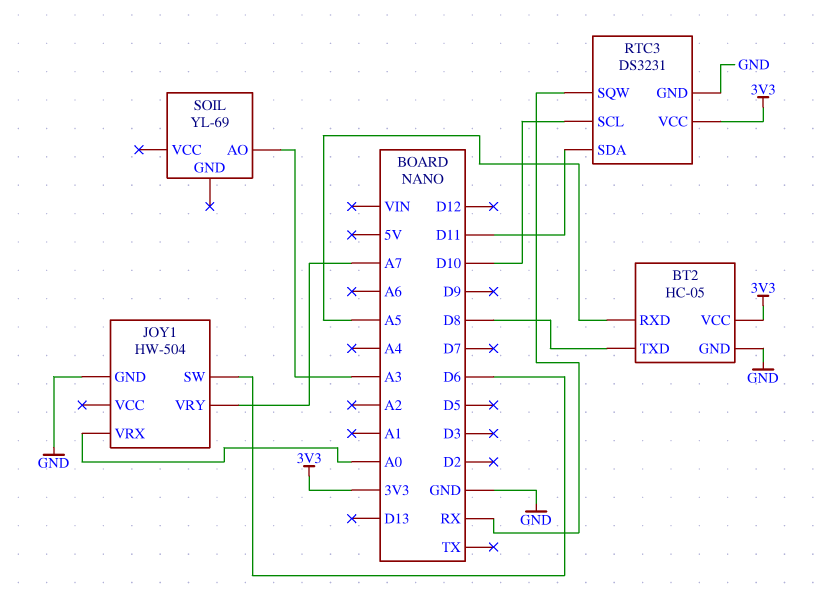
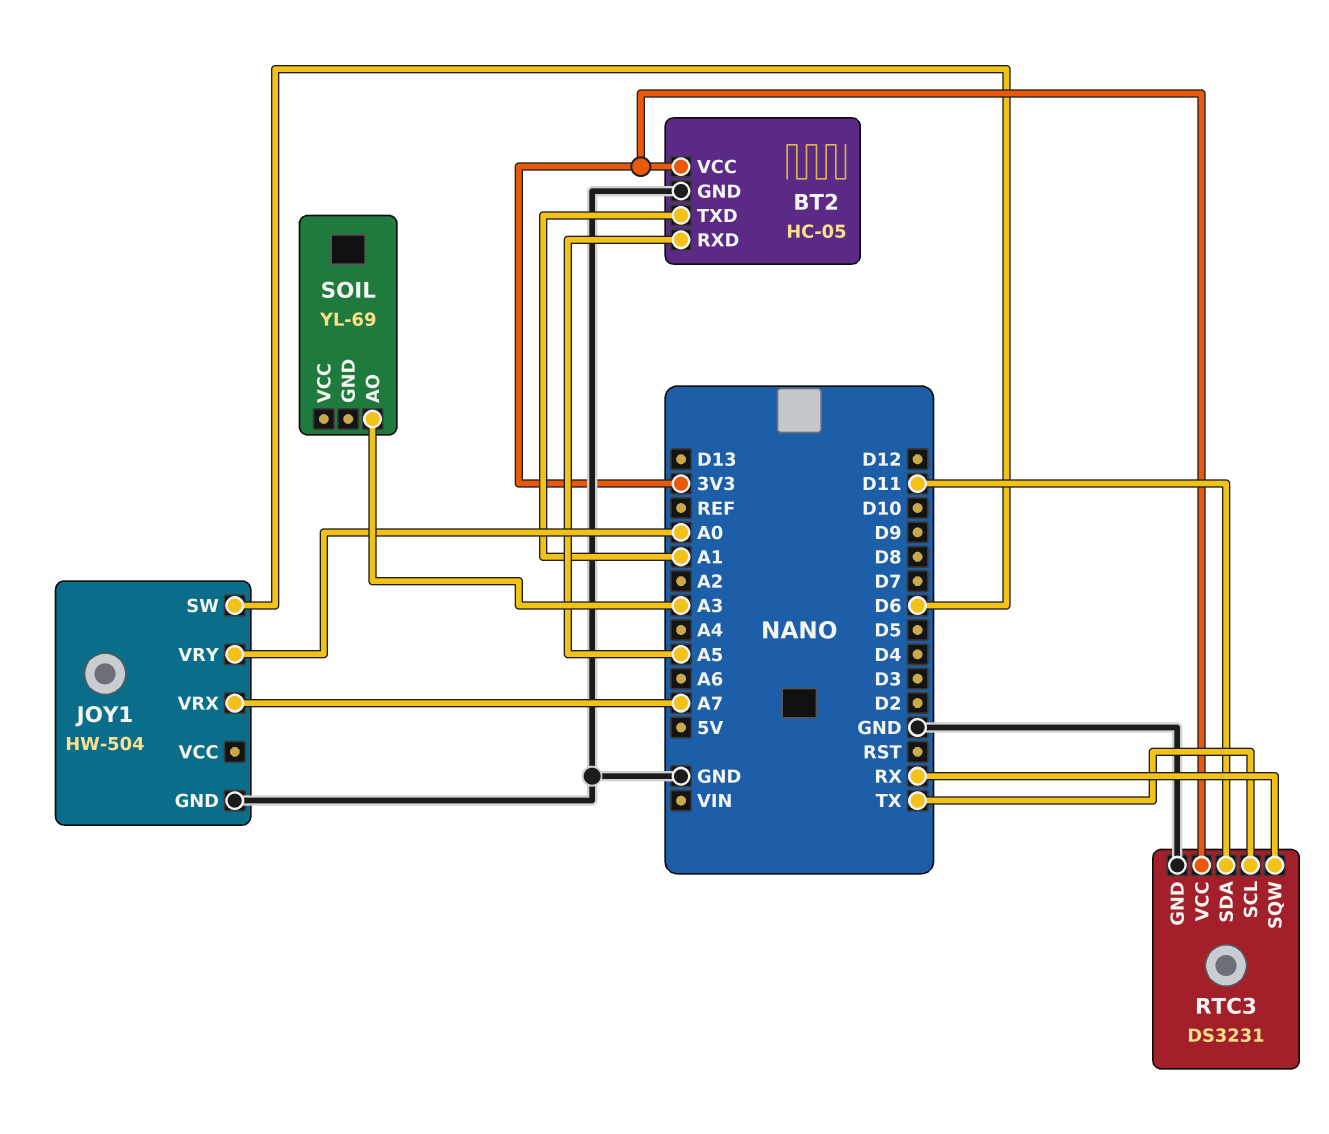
BT2 pin TXD: D8 -> A1
JOY1 pin VRX: A0 -> A7
JOY1 pin VRY: A7 -> A0
RTC3 pin SCL: D10 -> TX

